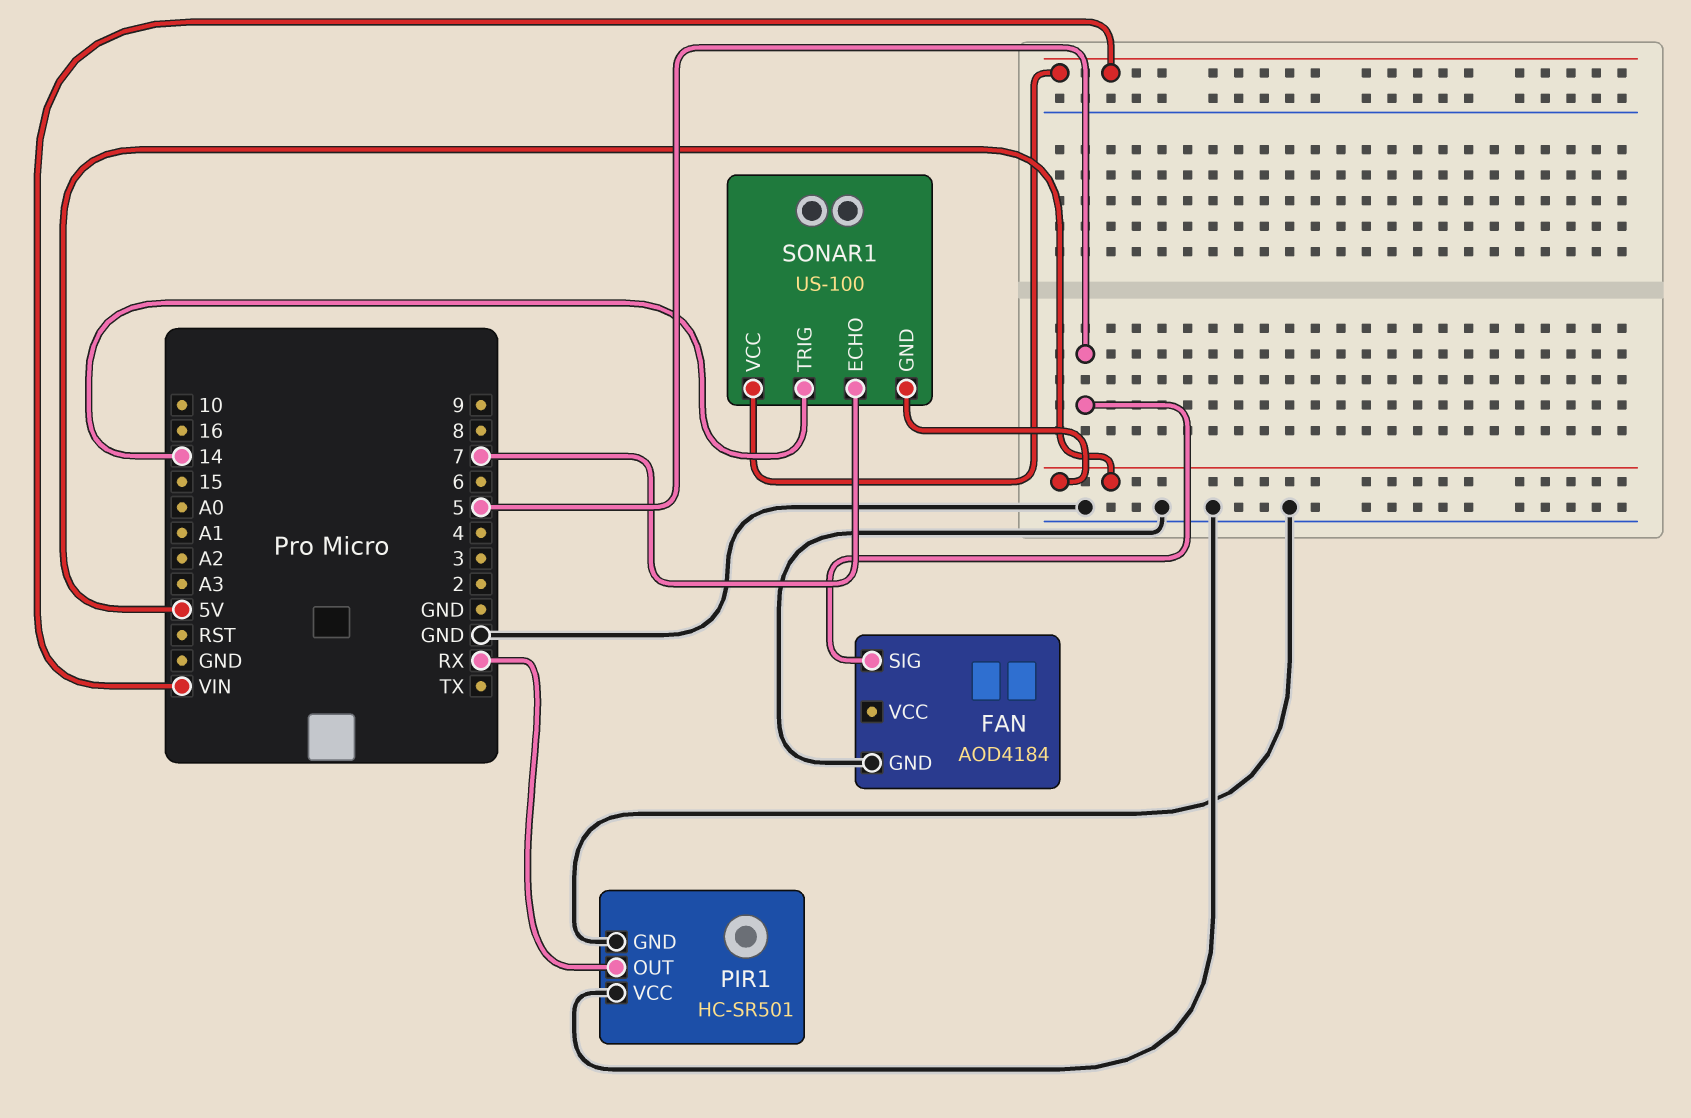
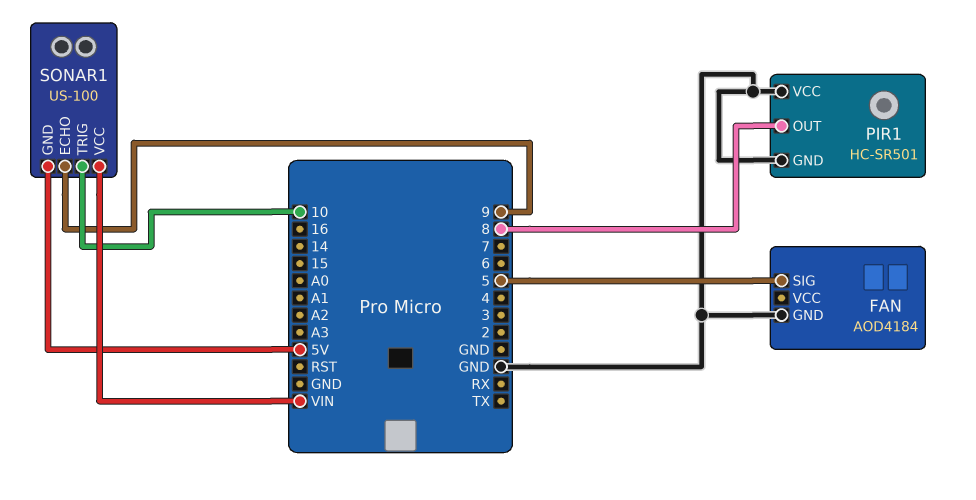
PIR1 pin OUT: RX -> 8
SONAR1 pin ECHO: 7 -> 9
SONAR1 pin TRIG: 14 -> 10

